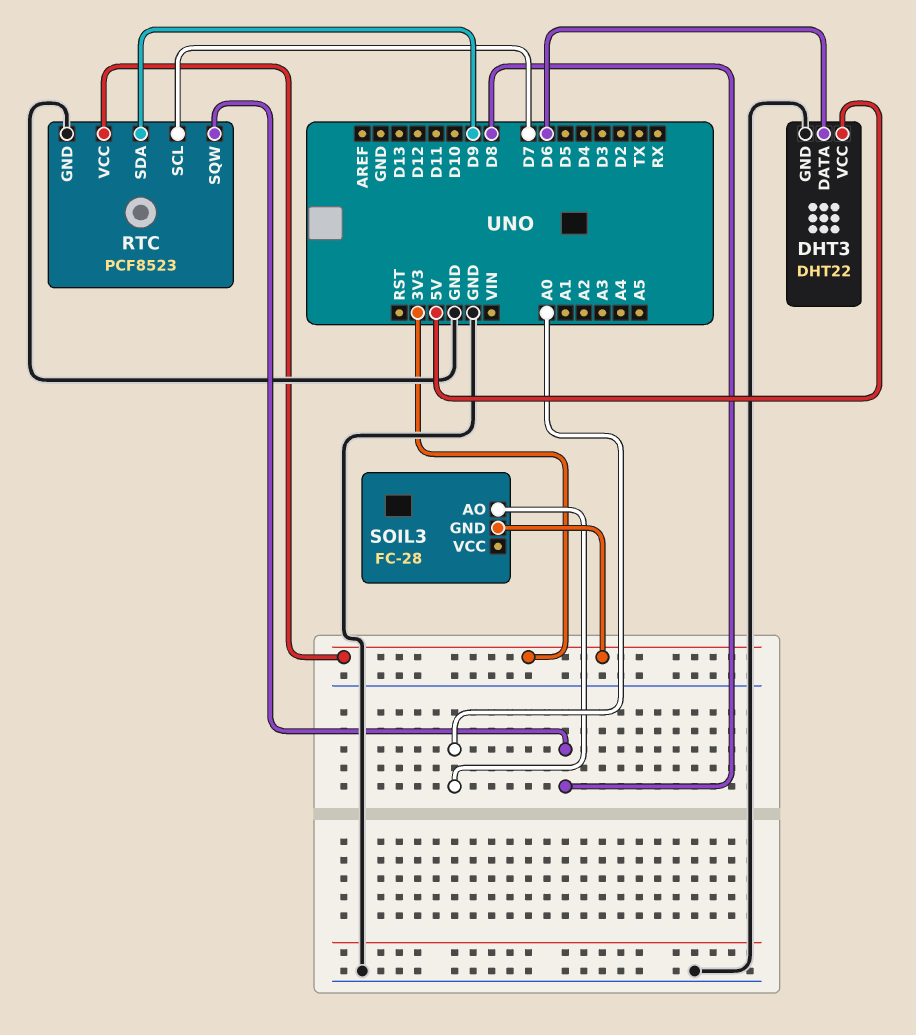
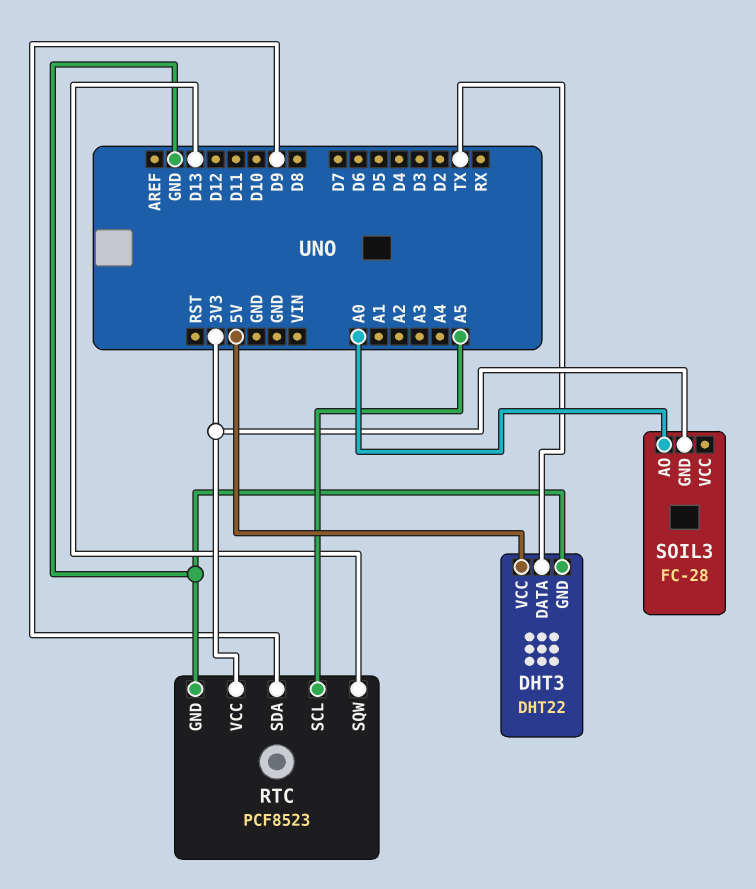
DHT3 pin DATA: D6 -> TX
RTC pin SCL: D7 -> A5
RTC pin SQW: D8 -> D13

